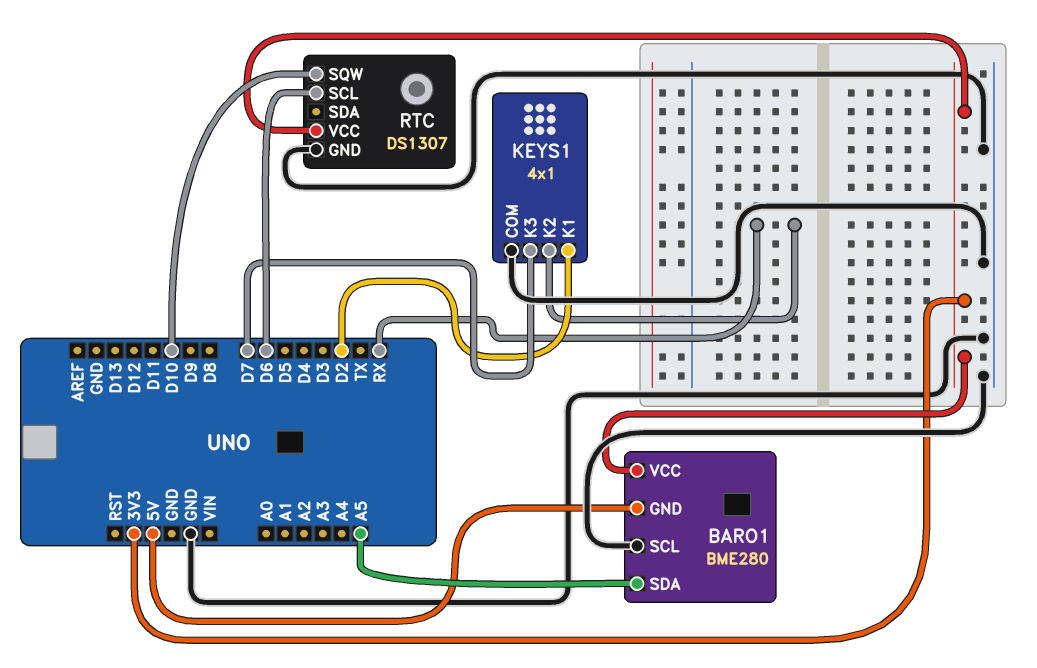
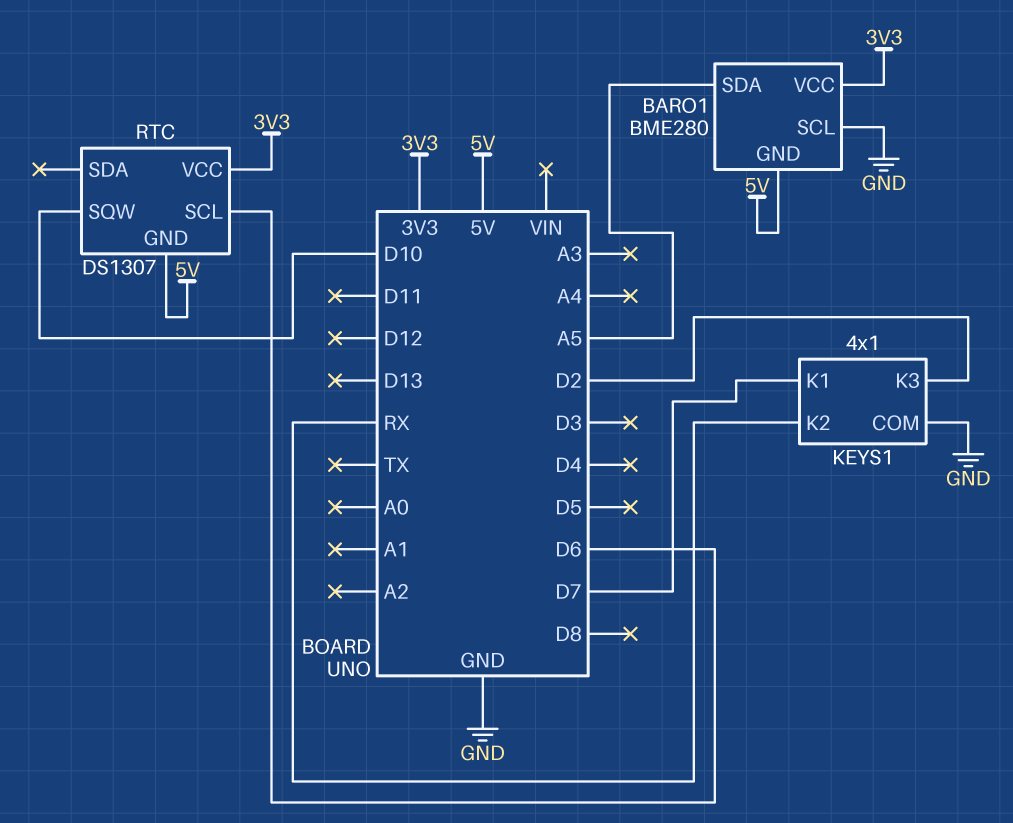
KEYS1 pin K1: D2 -> D7
KEYS1 pin K3: D7 -> D2
RTC pin GND: GND -> 5V

